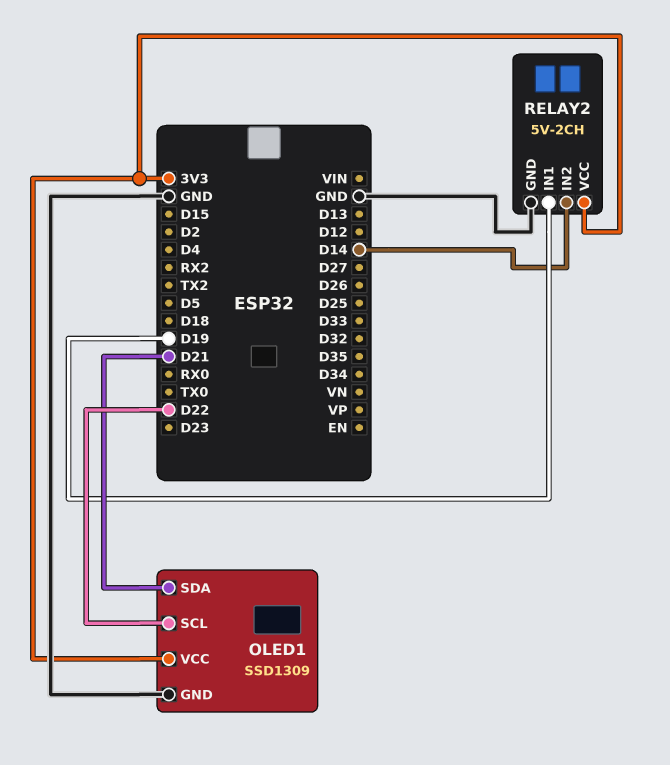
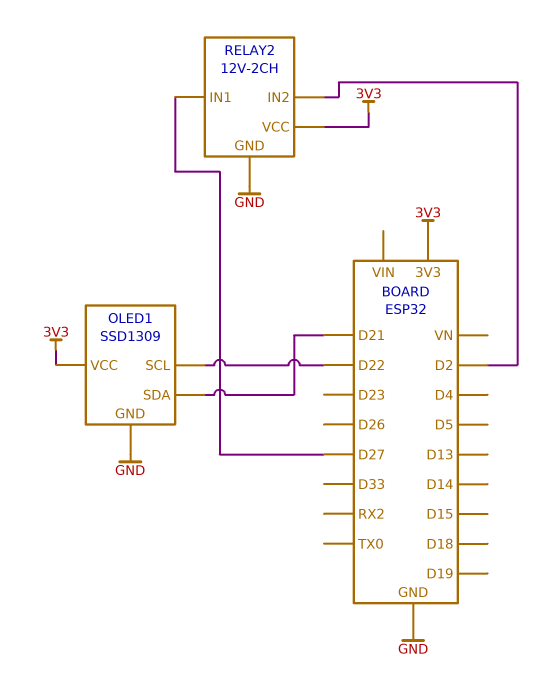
RELAY2: 5V-2CH -> 12V-2CH
RELAY2 pin IN1: D19 -> D27
RELAY2 pin IN2: D14 -> D2

